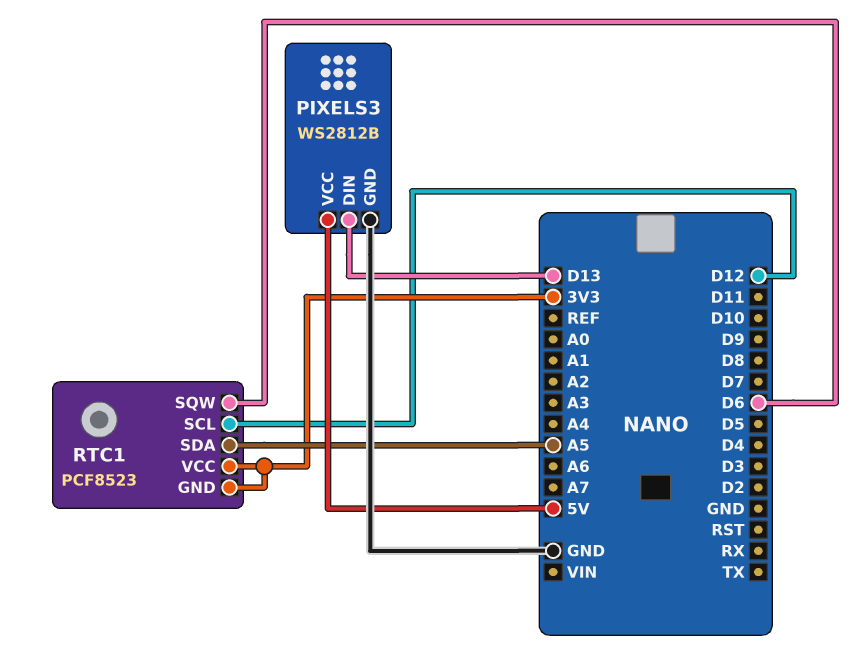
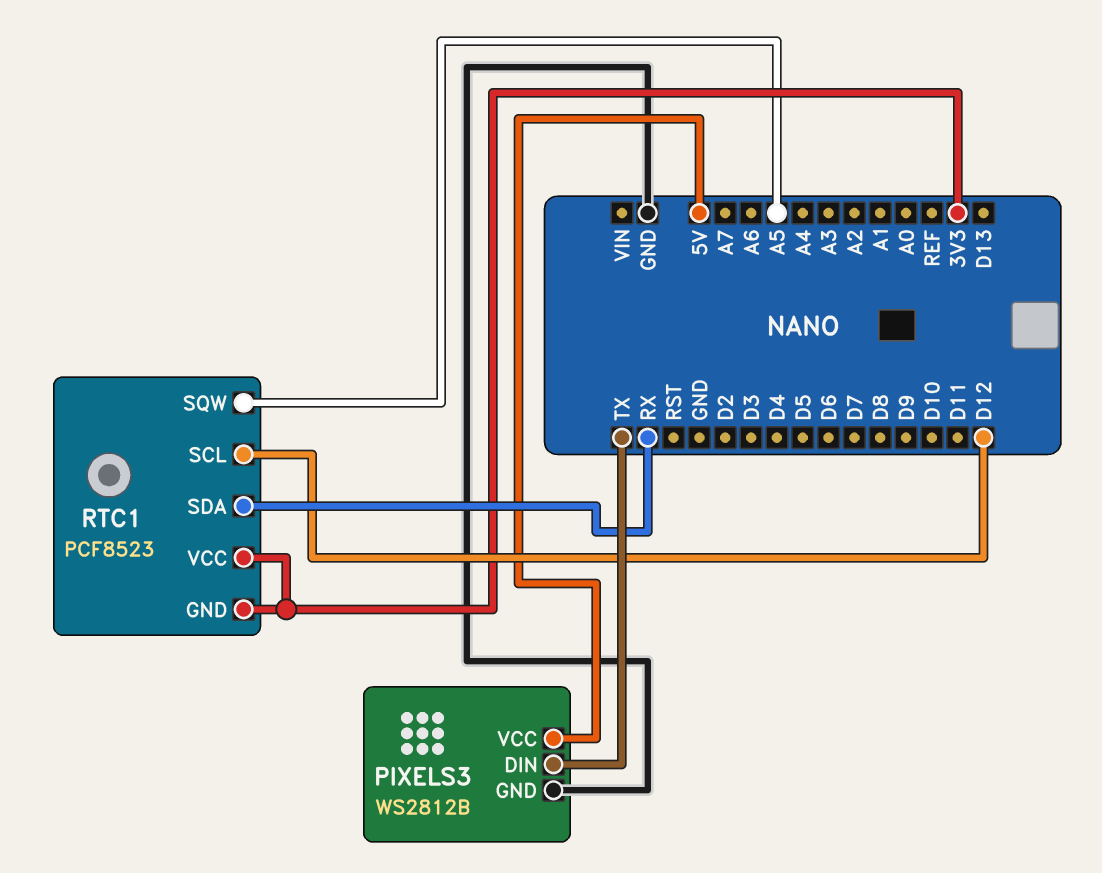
PIXELS3 pin DIN: D13 -> TX
RTC1 pin SDA: A5 -> RX
RTC1 pin SQW: D6 -> A5

